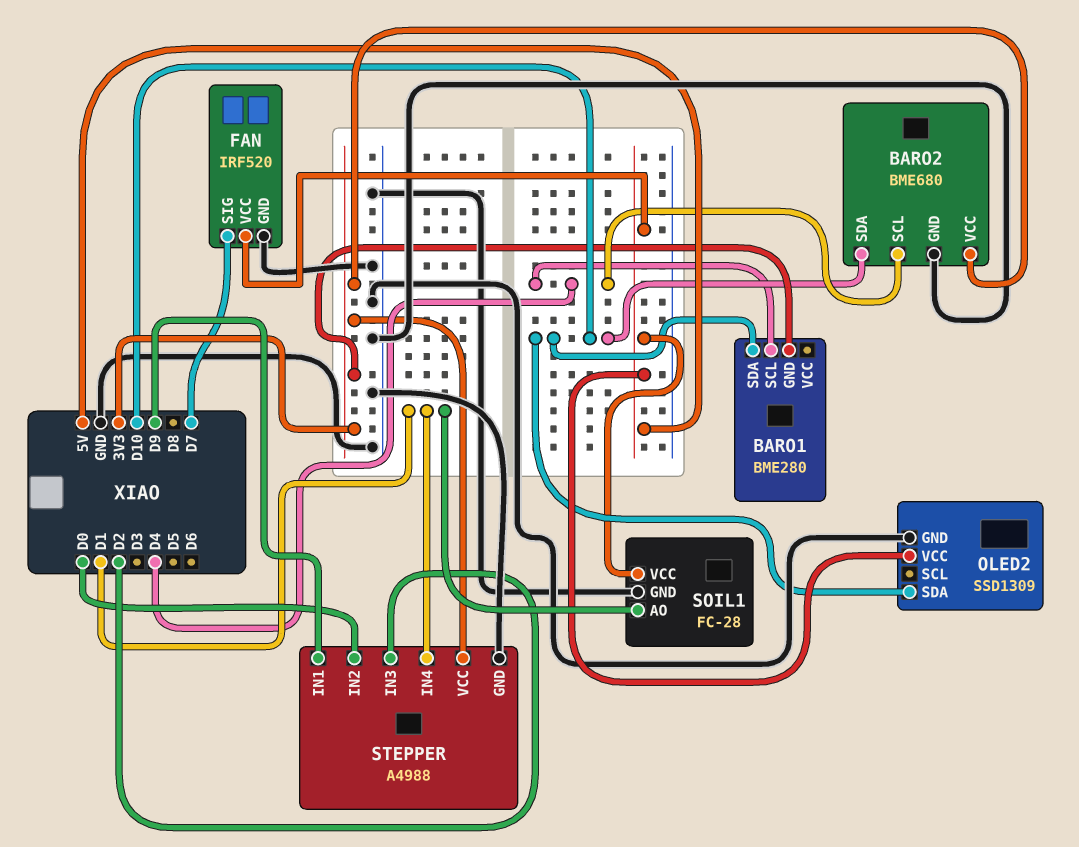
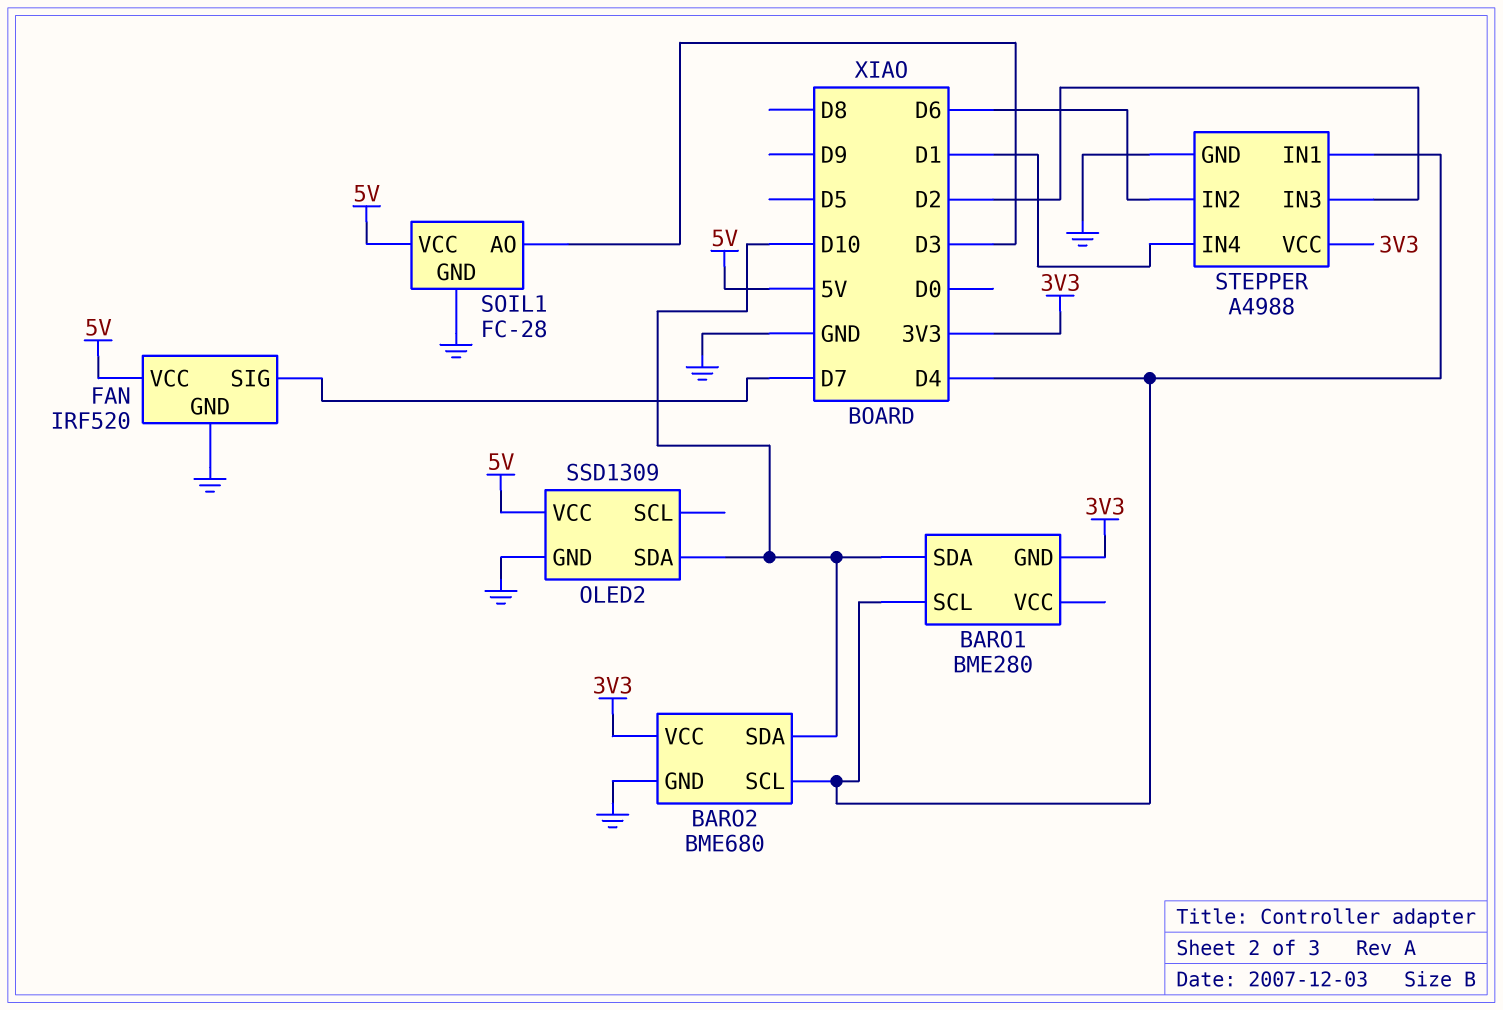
SOIL1 pin AO: D1 -> D3
STEPPER pin IN1: D9 -> D4
STEPPER pin IN2: D0 -> D6

